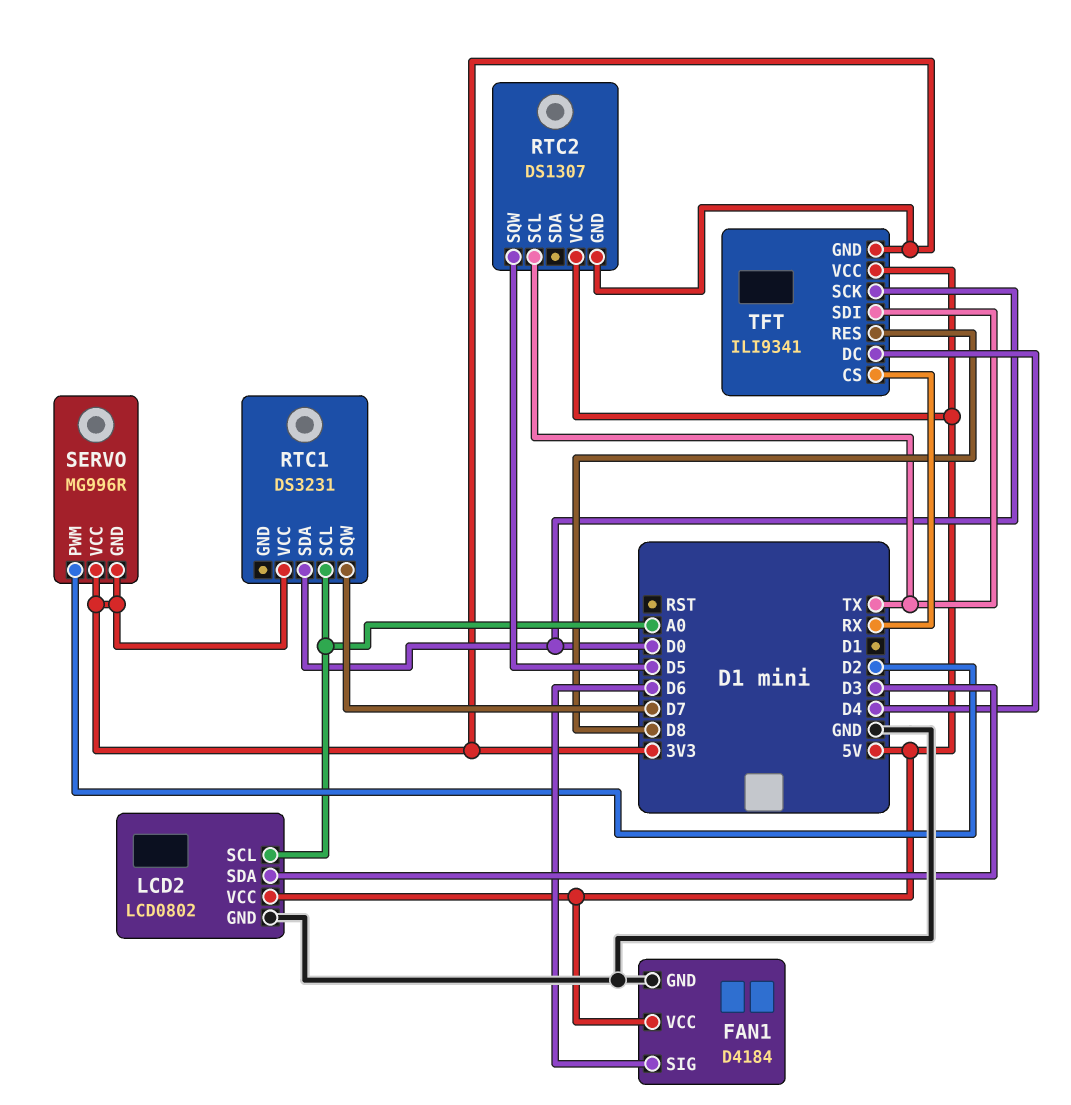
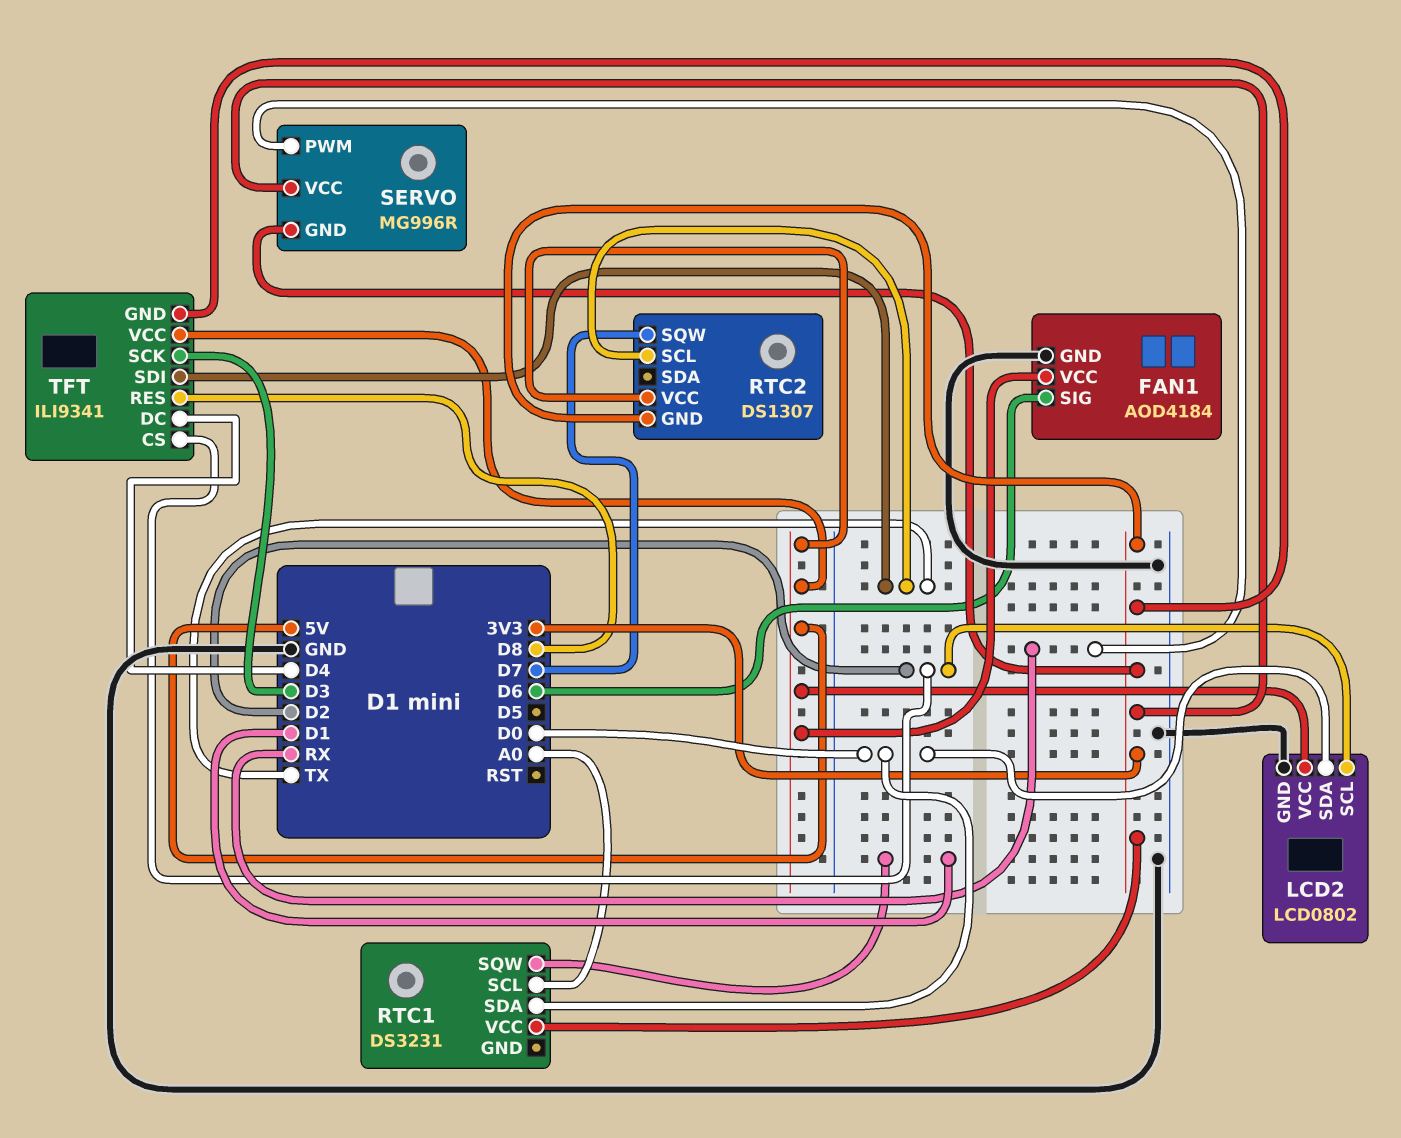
FAN1: D4184 -> AOD4184
LCD2 pin SCL: A0 -> D2
LCD2 pin SDA: D3 -> D0
RTC1 pin SQW: D7 -> D1
RTC2 pin SQW: D5 -> D7
SERVO pin PWM: D2 -> RX
TFT pin CS: RX -> D2
TFT pin SCK: D0 -> D3

